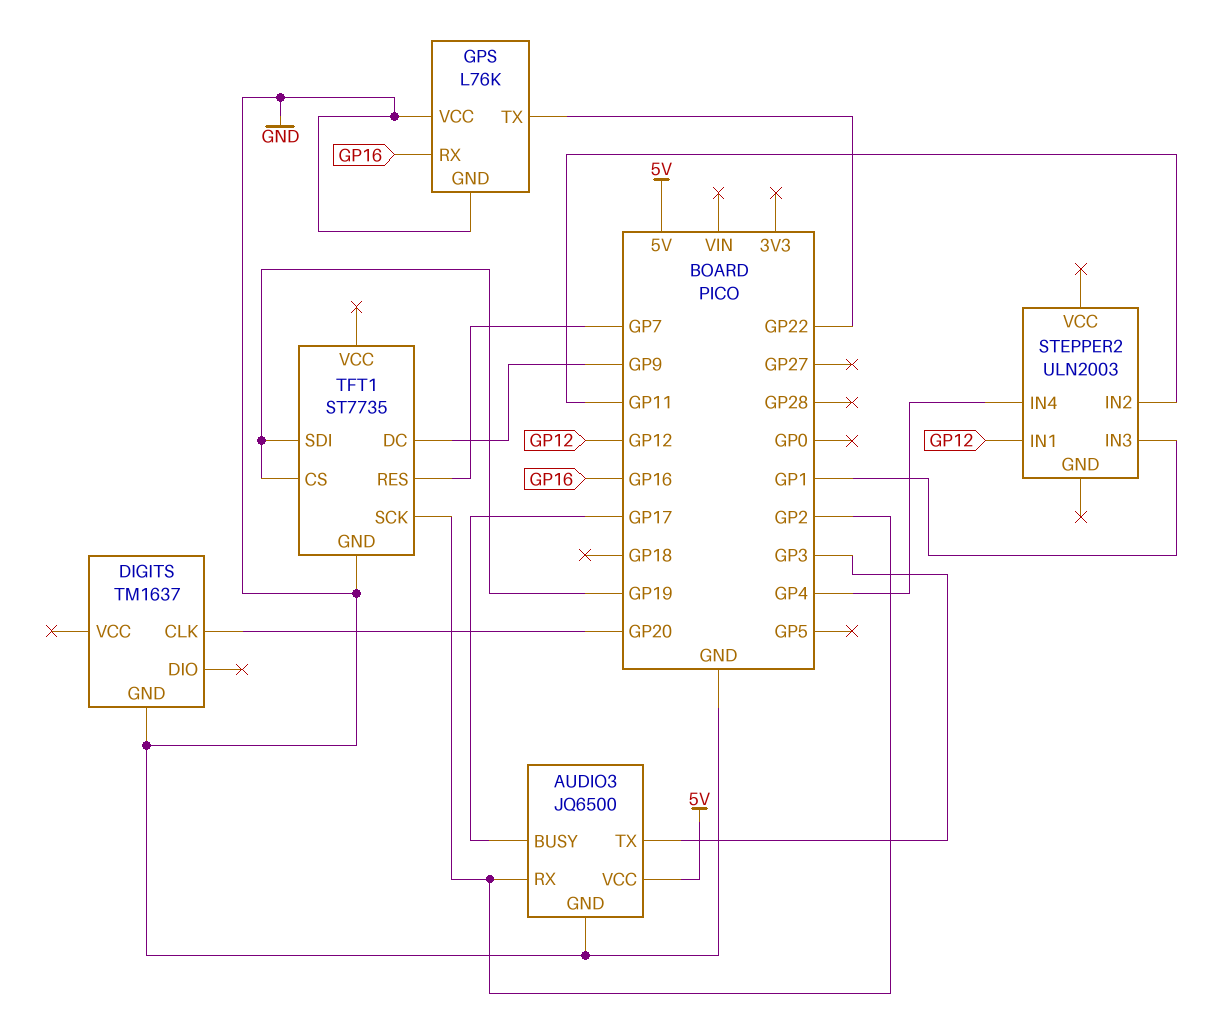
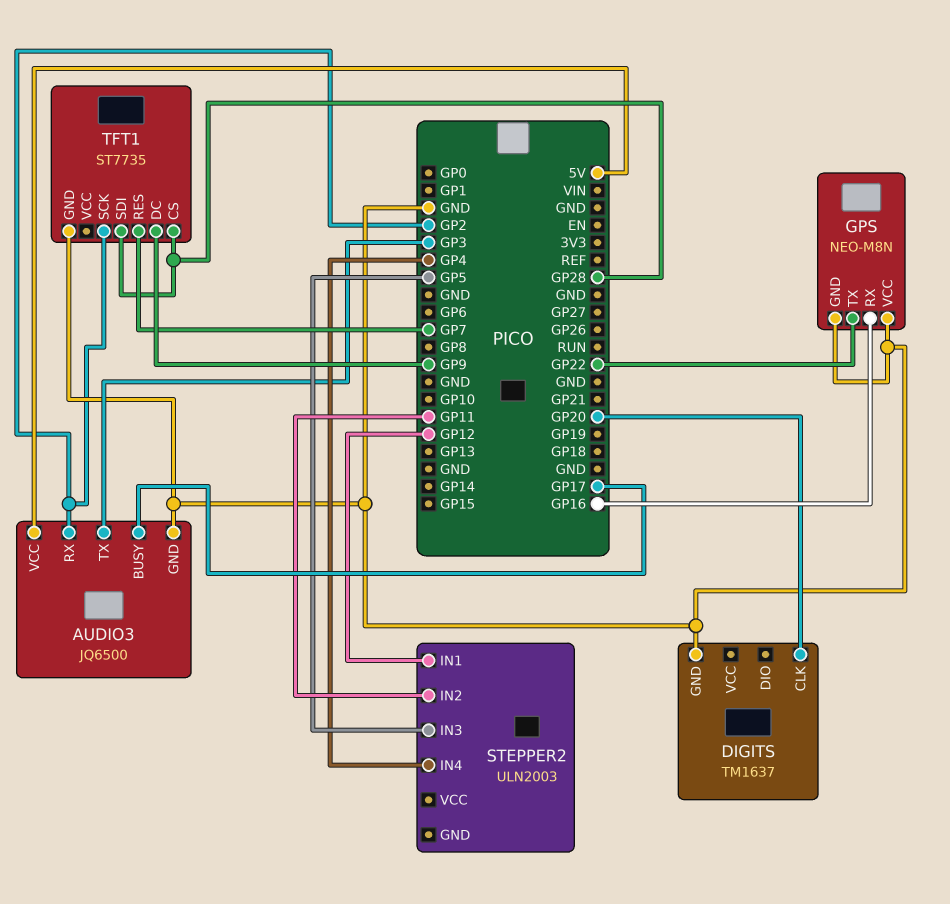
GPS: L76K -> NEO-M8N
STEPPER2 pin IN3: GP1 -> GP5
TFT1 pin CS: GP19 -> GP28
TFT1 pin SDI: GP19 -> GP28

